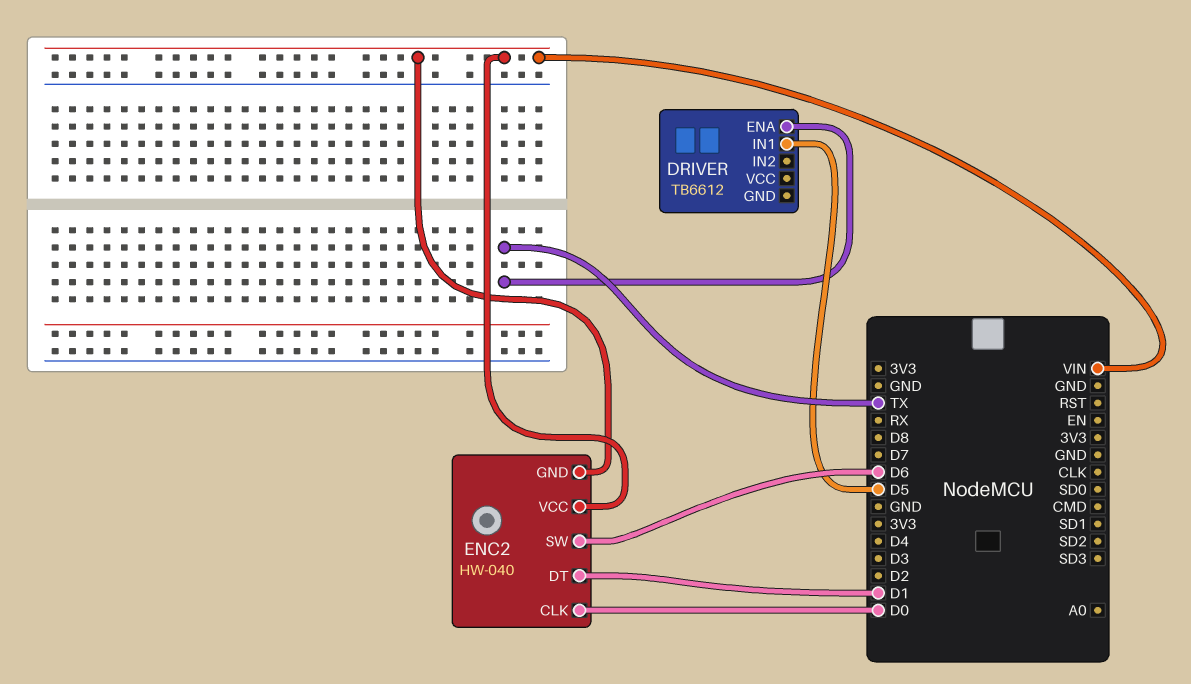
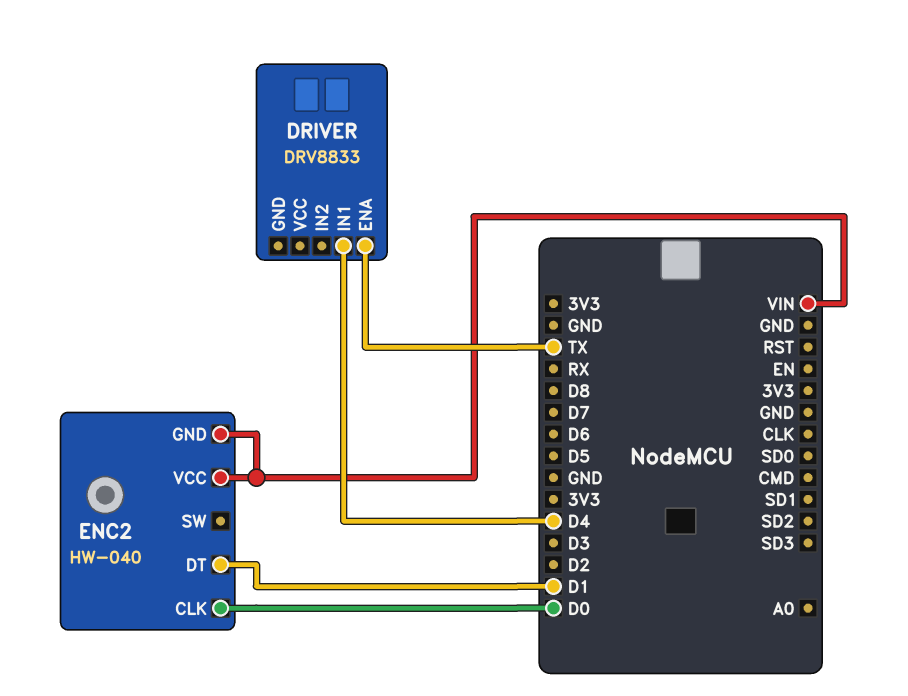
DRIVER: TB6612 -> DRV8833
DRIVER pin IN1: D5 -> D4
ENC2 pin SW: D6 -> none

